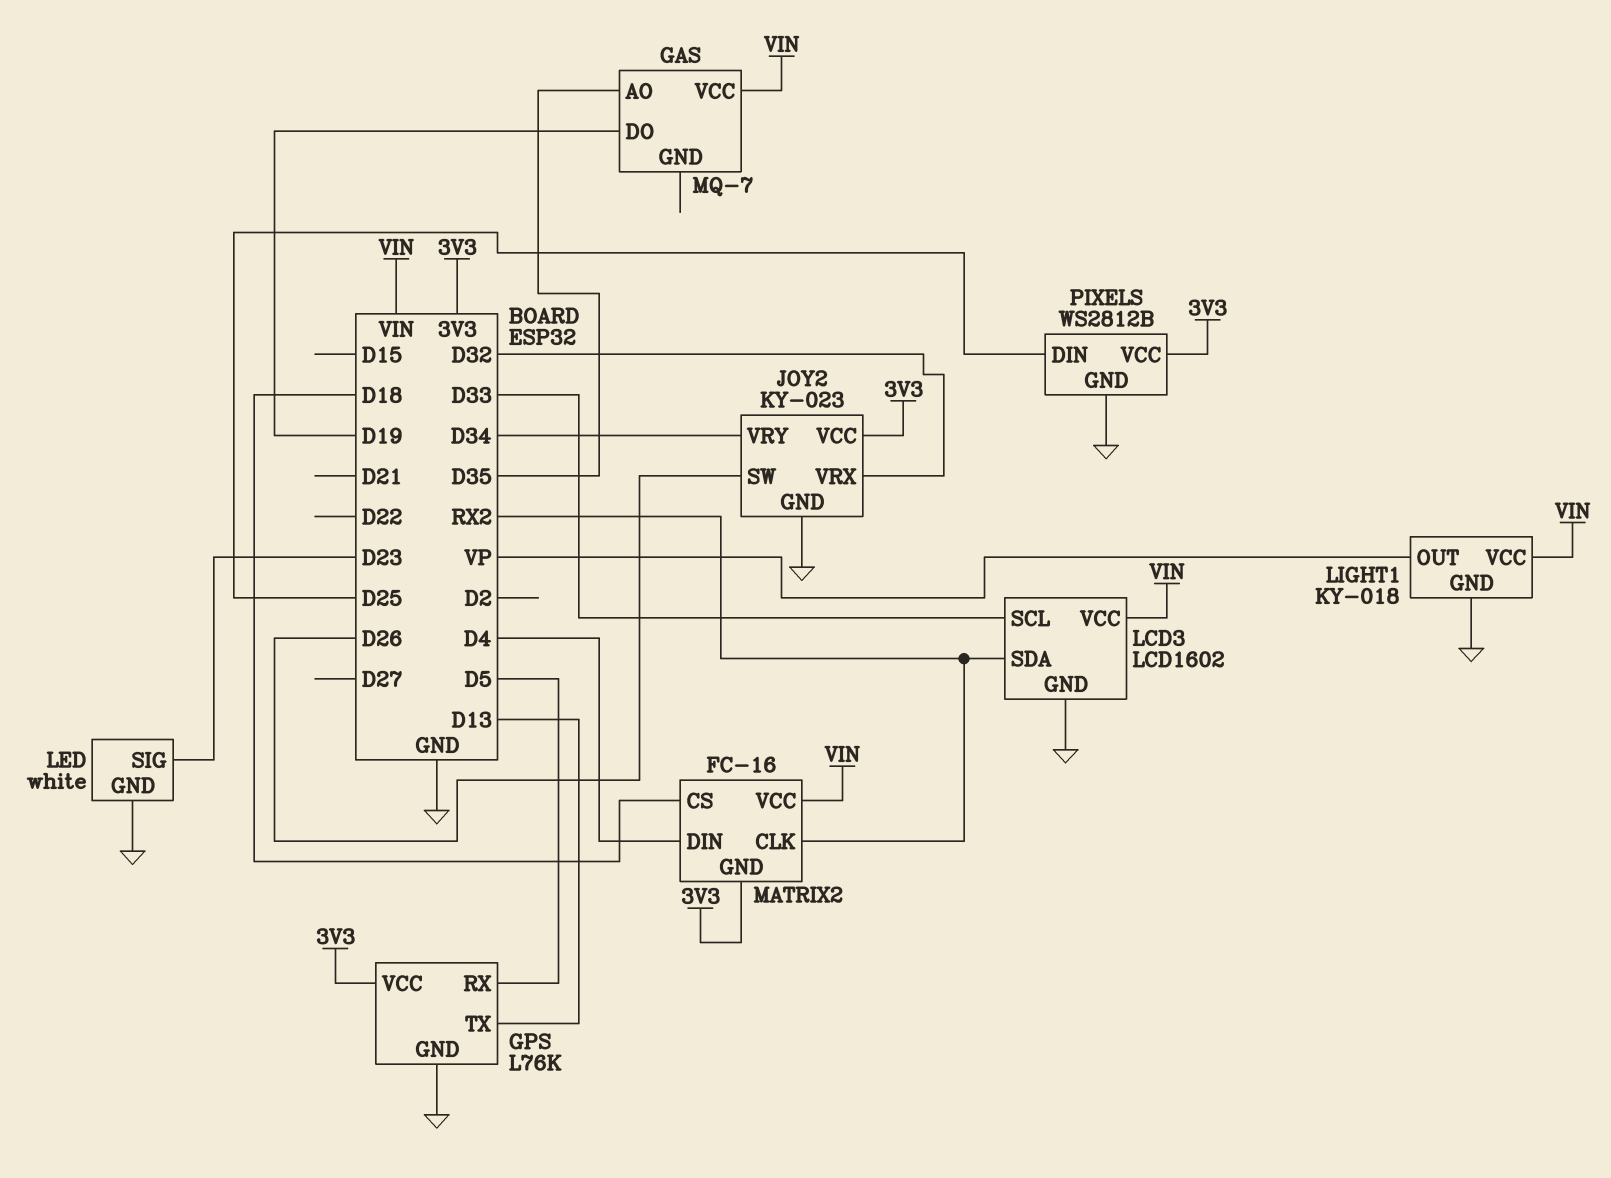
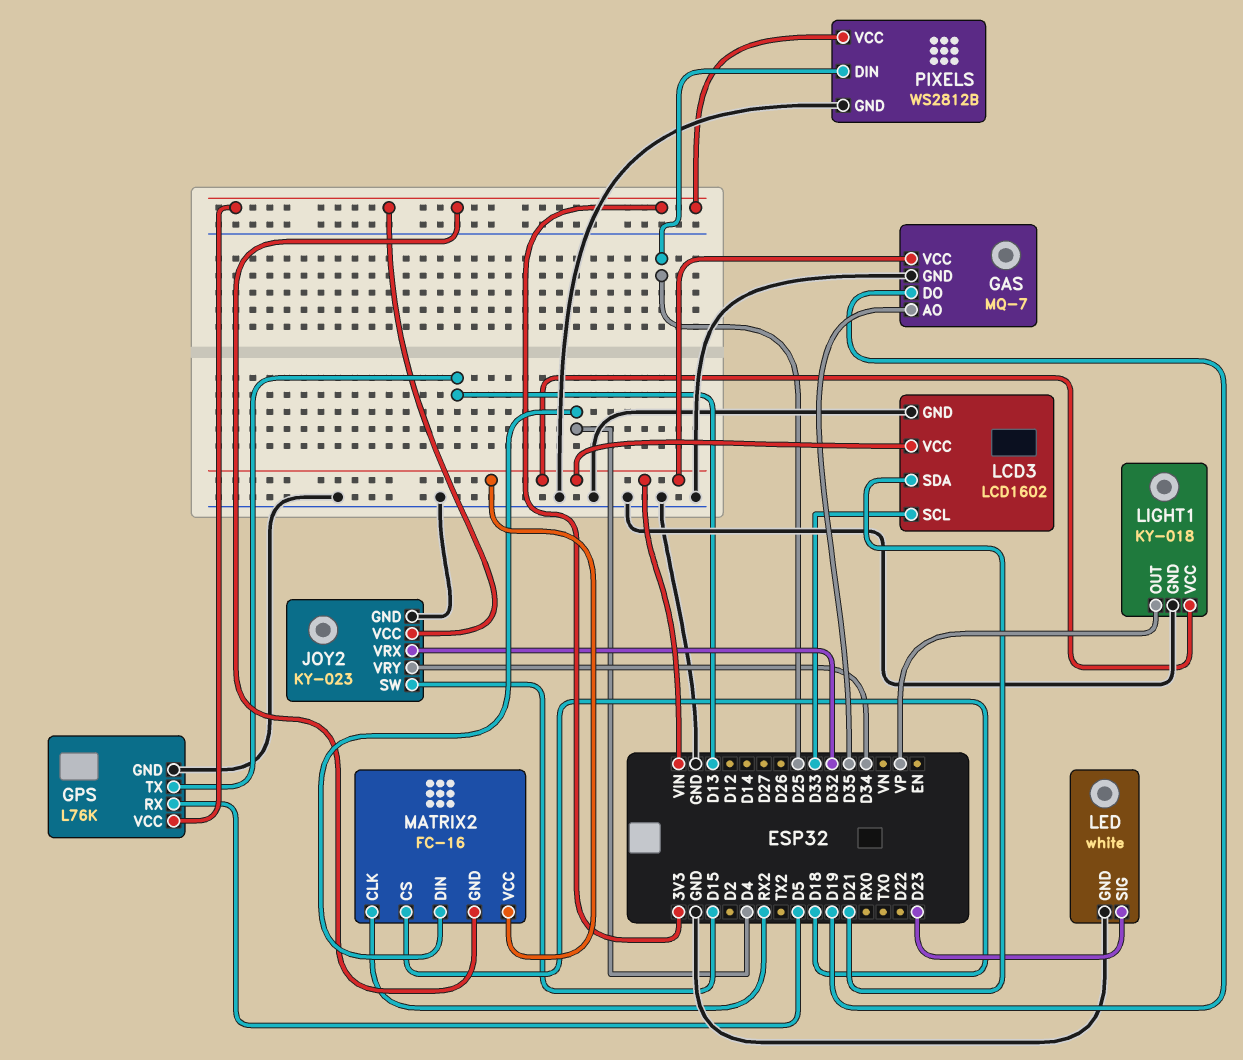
GAS pin GND: none -> GND
JOY2 pin SW: D26 -> D15
LCD3 pin SDA: RX2 -> D21

